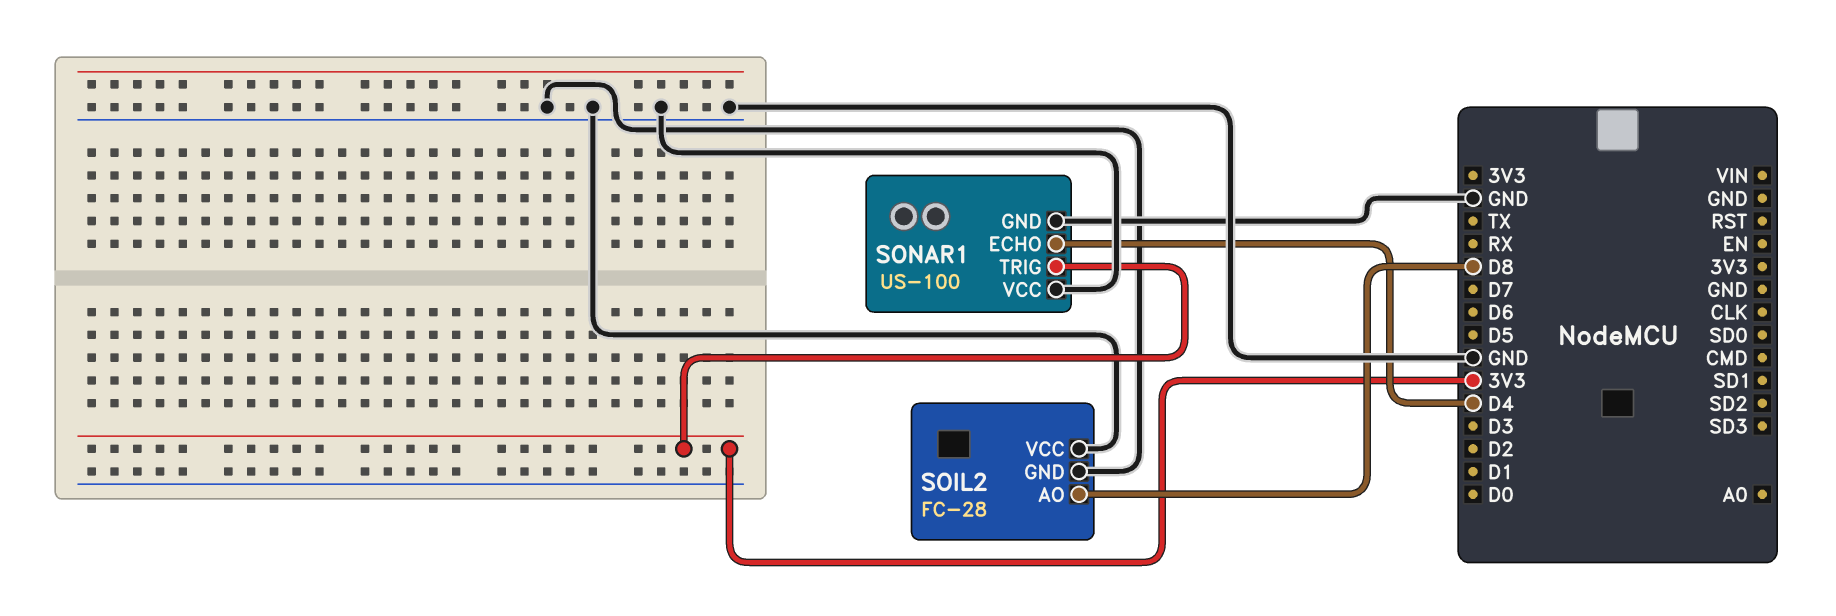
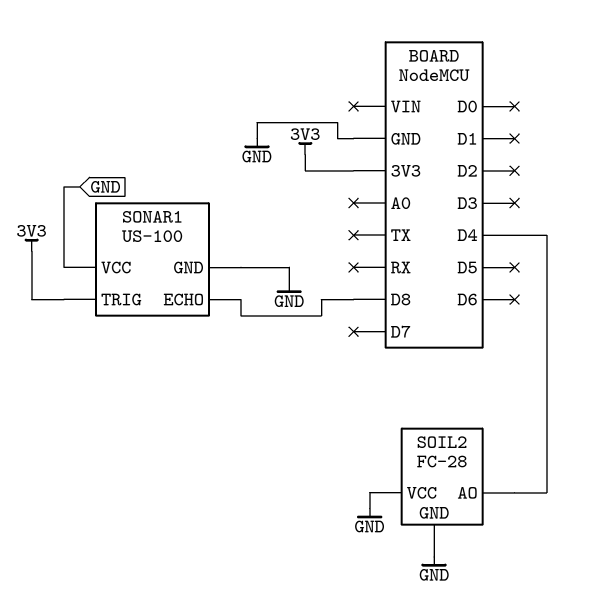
SOIL2 pin AO: D8 -> D4
SONAR1 pin ECHO: D4 -> D8

